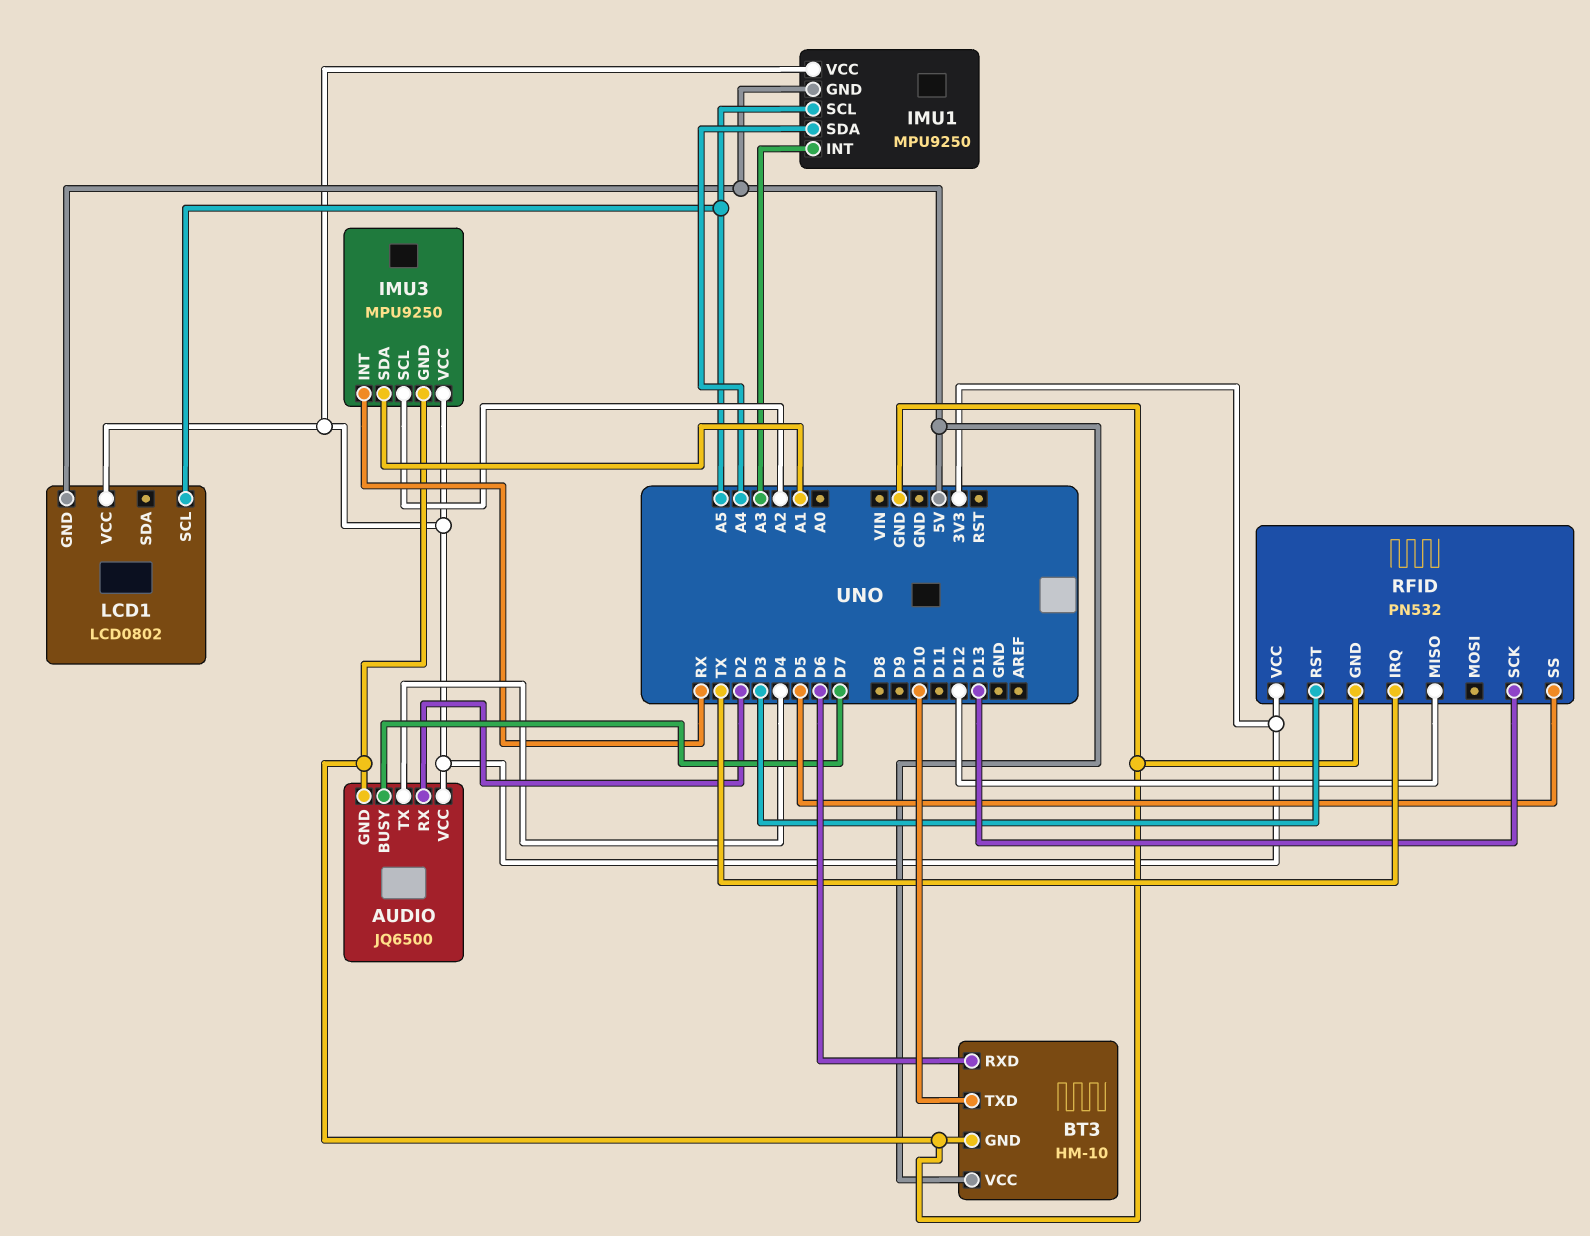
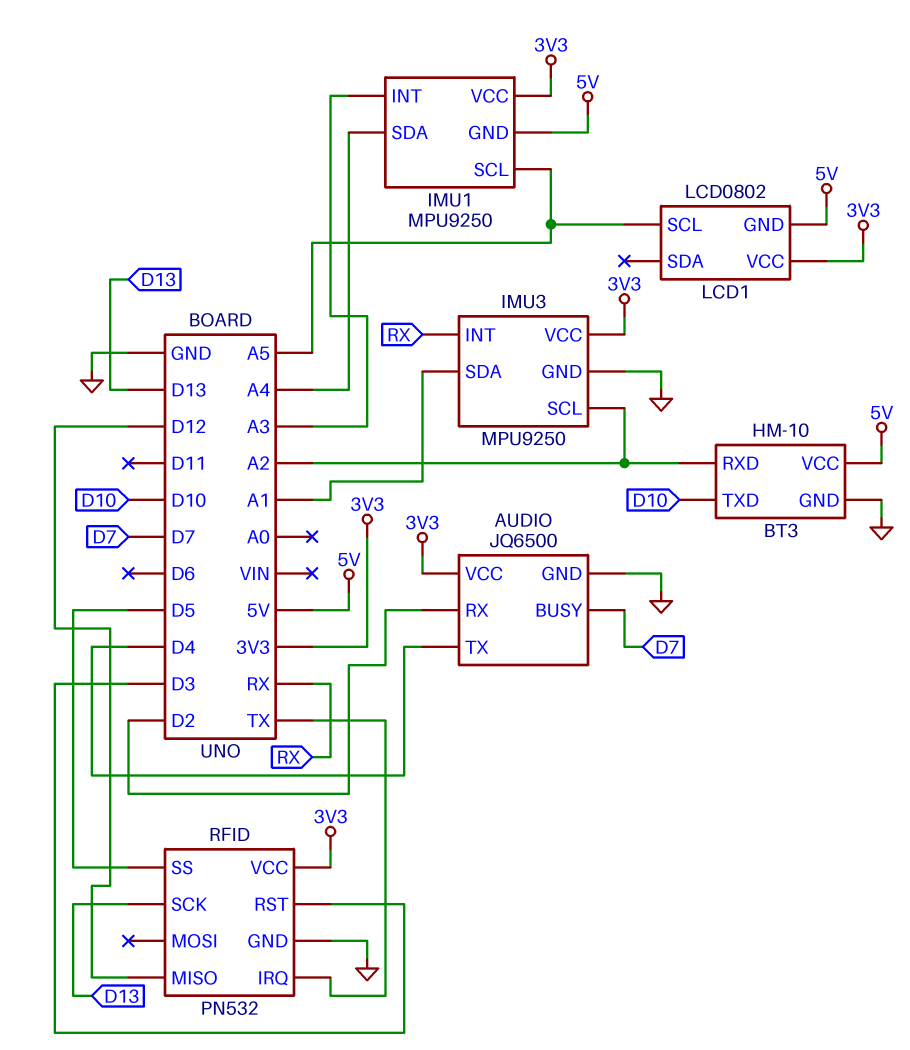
BT3 pin RXD: D6 -> A2

